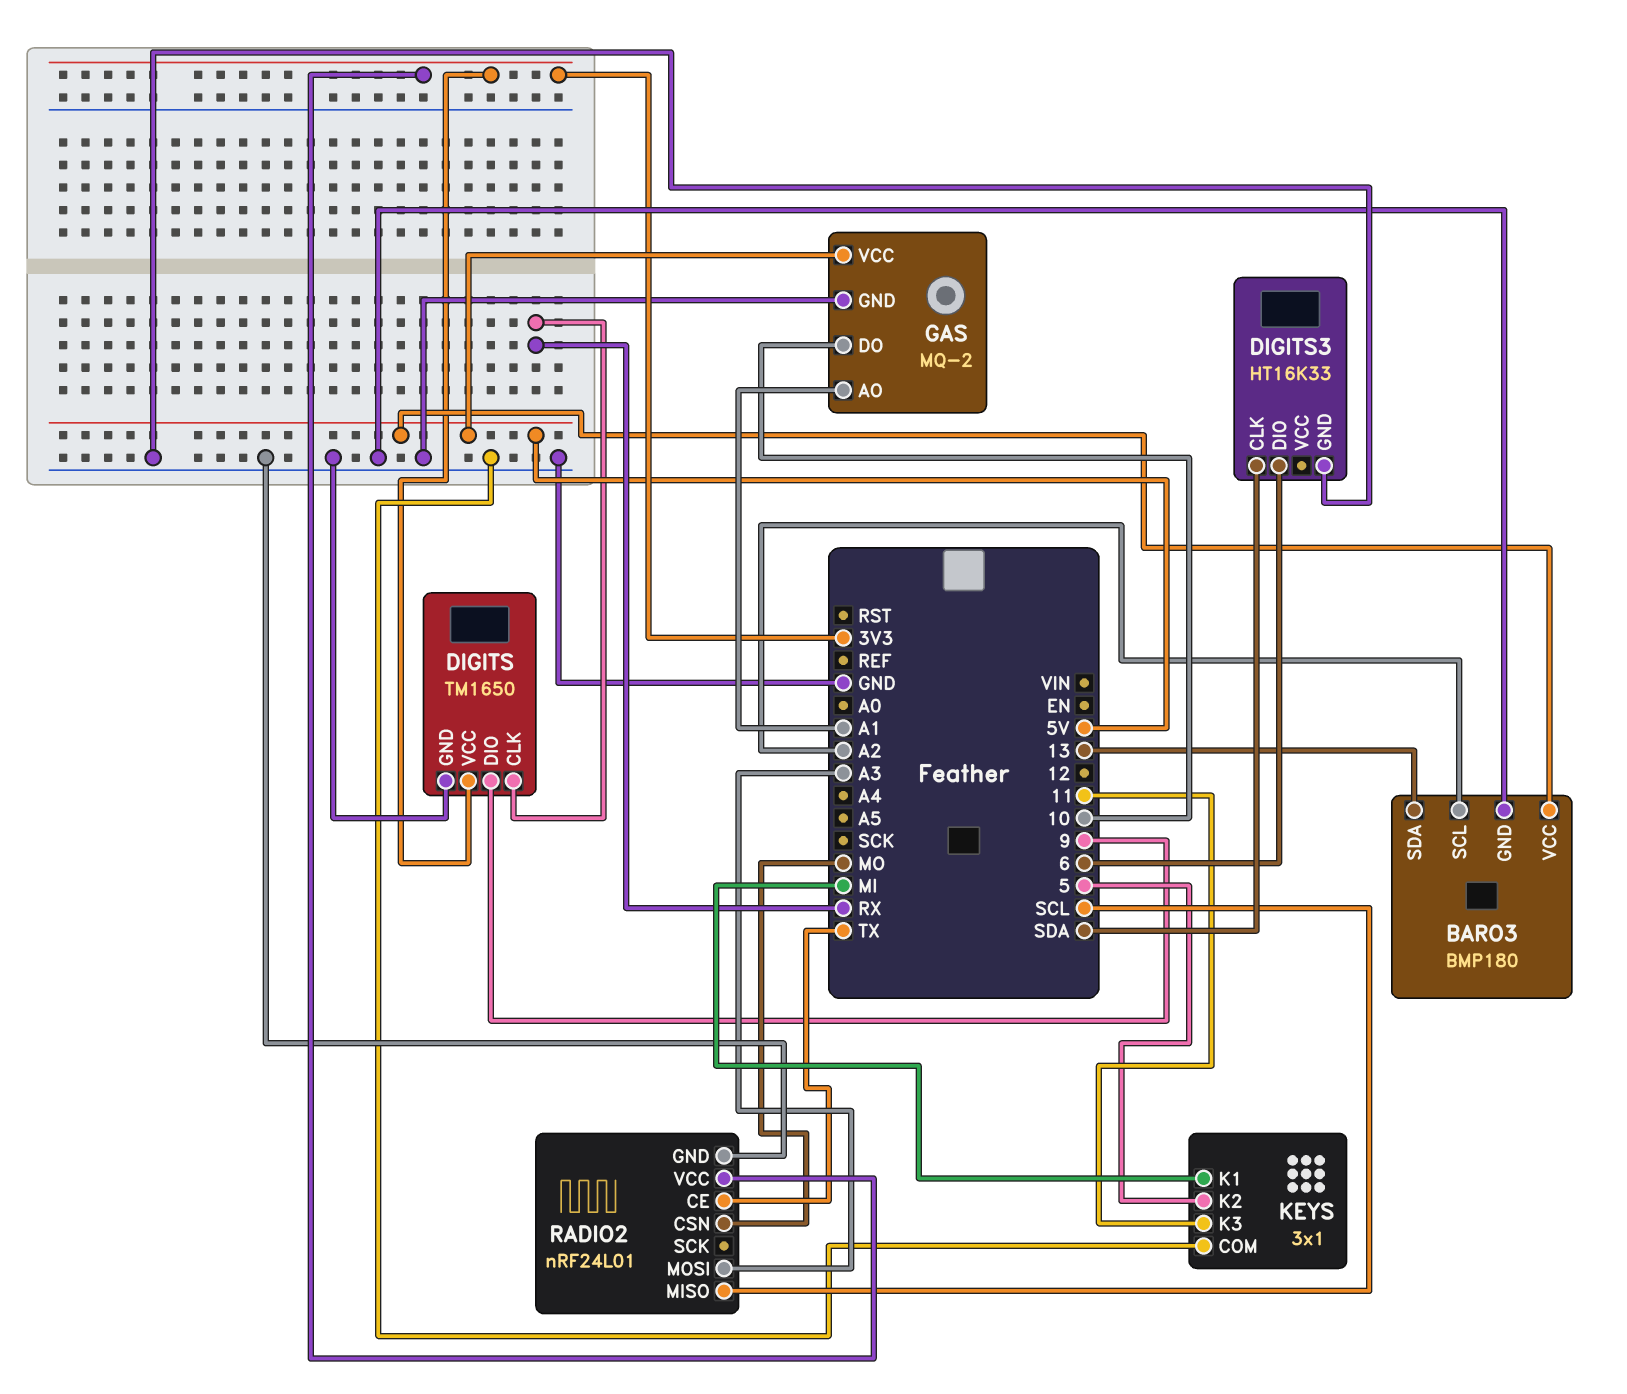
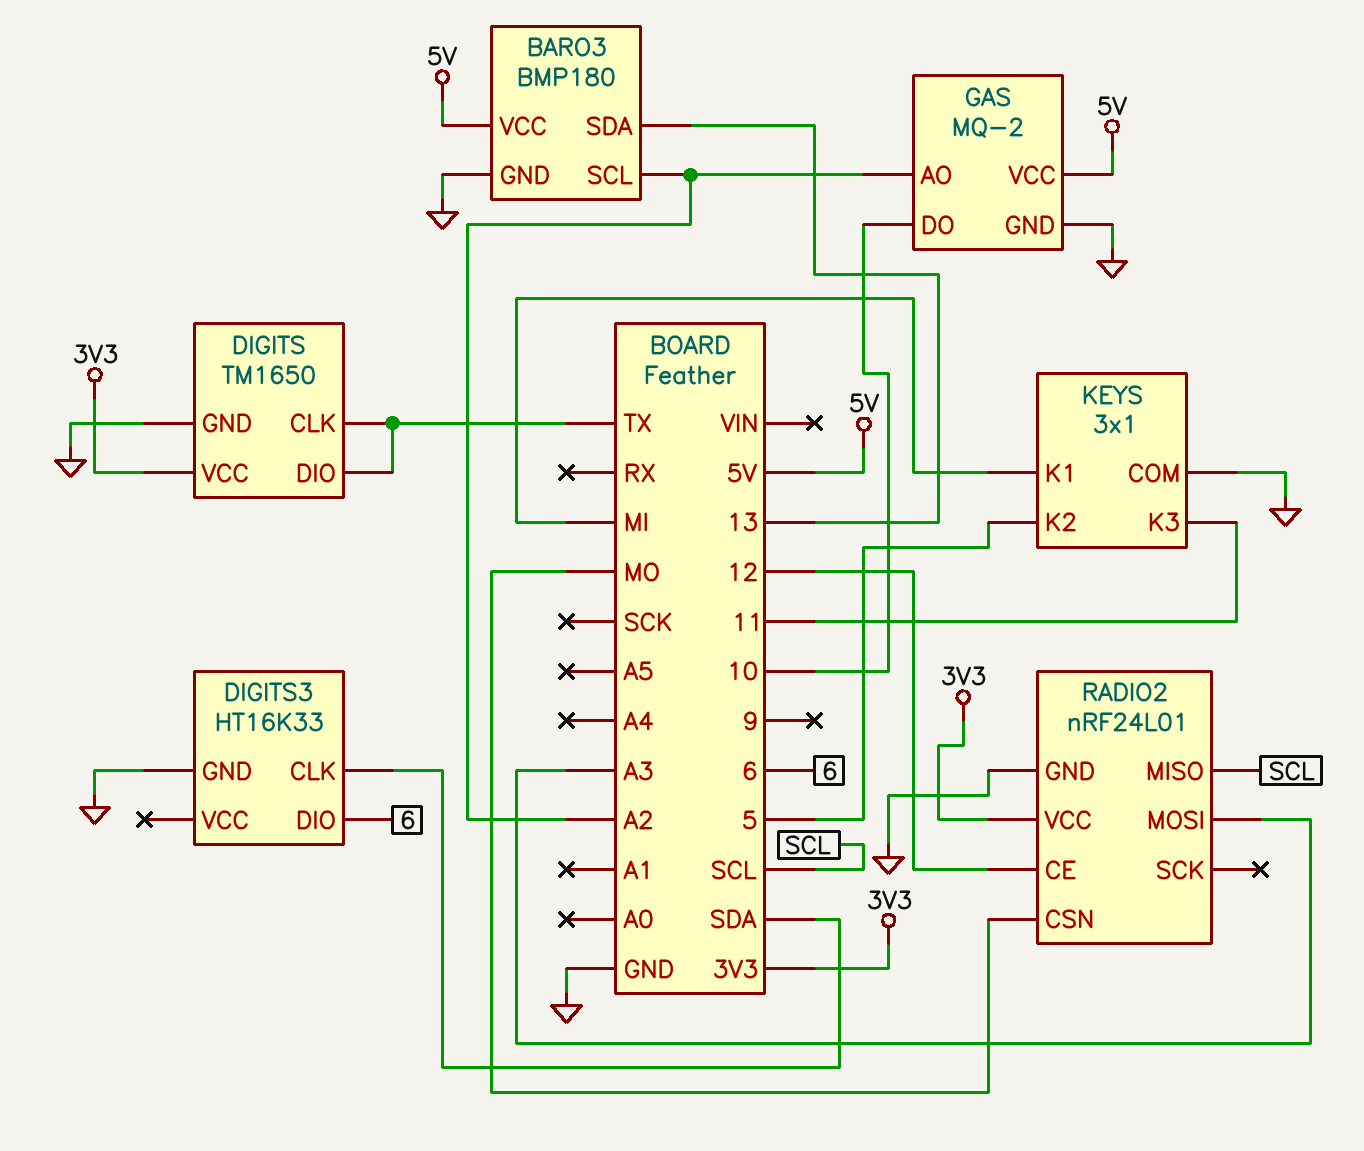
DIGITS pin CLK: RX -> TX
DIGITS pin DIO: 9 -> TX
GAS pin AO: A1 -> A2
RADIO2 pin CE: TX -> 12

